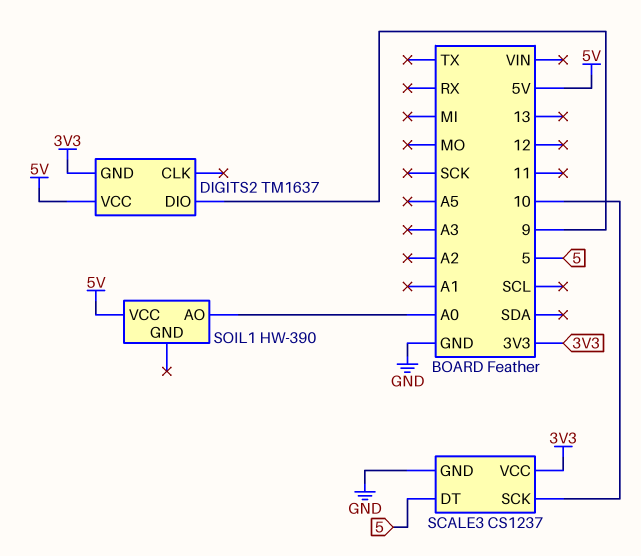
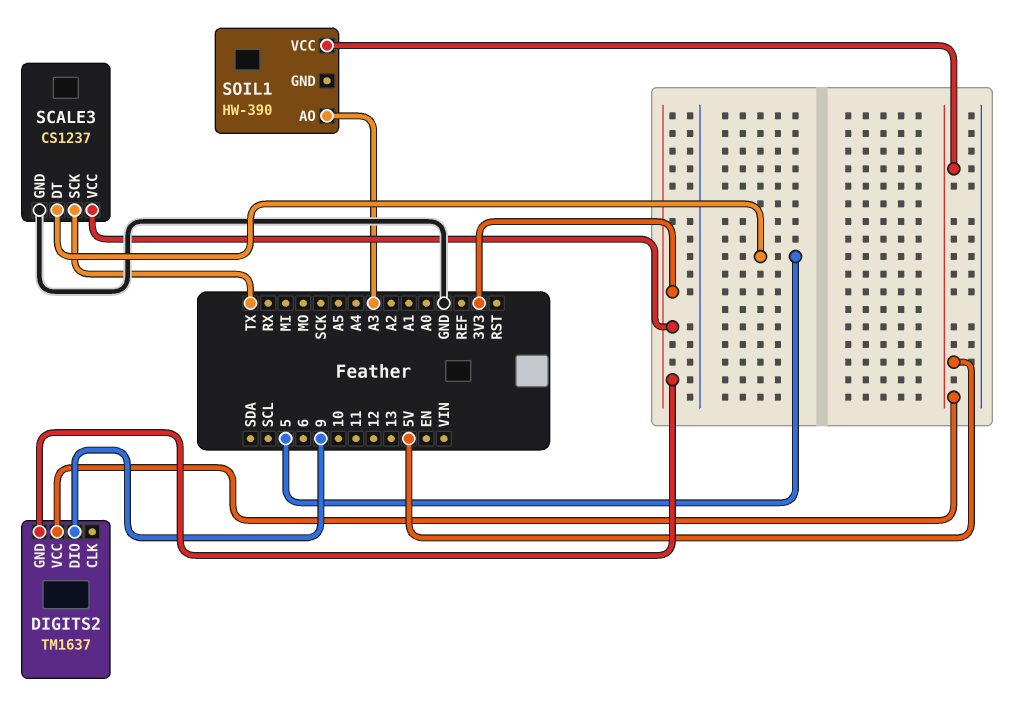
SCALE3 pin SCK: 10 -> TX
SOIL1 pin AO: A0 -> A3

